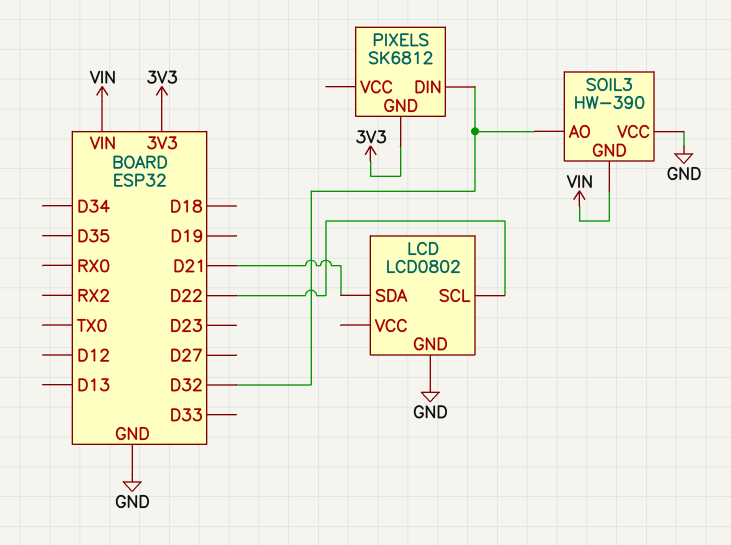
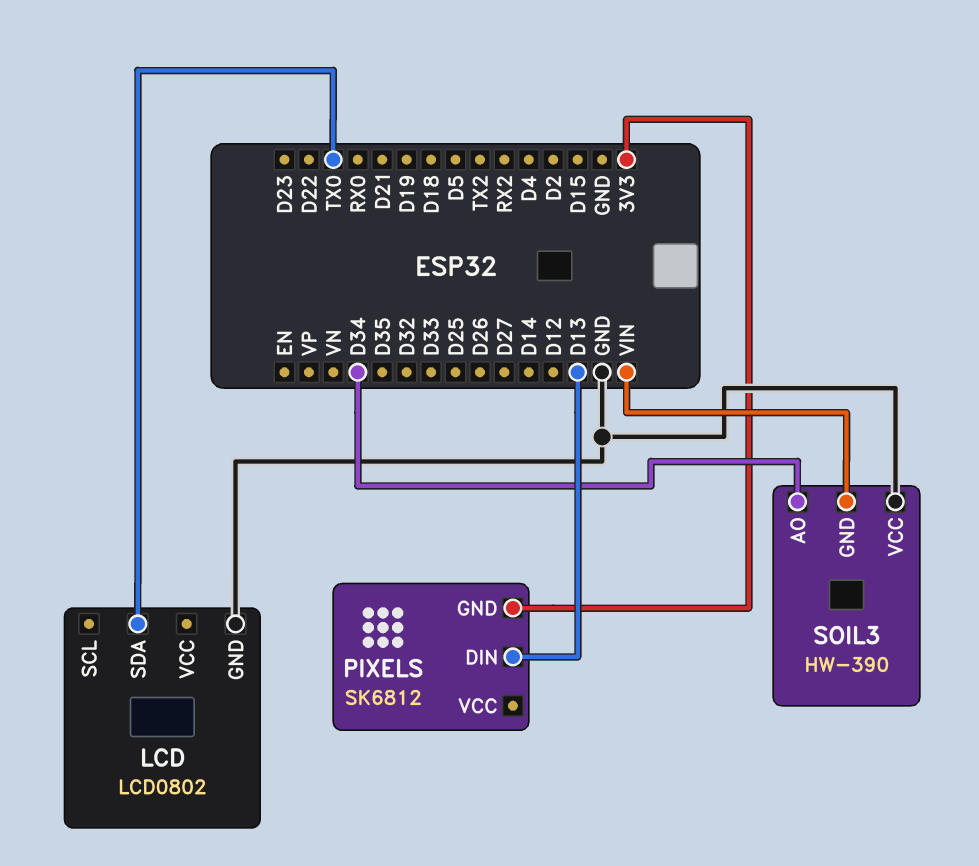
LCD pin SCL: D22 -> none
LCD pin SDA: D21 -> TX0
PIXELS pin DIN: D32 -> D13
SOIL3 pin AO: D32 -> D34

